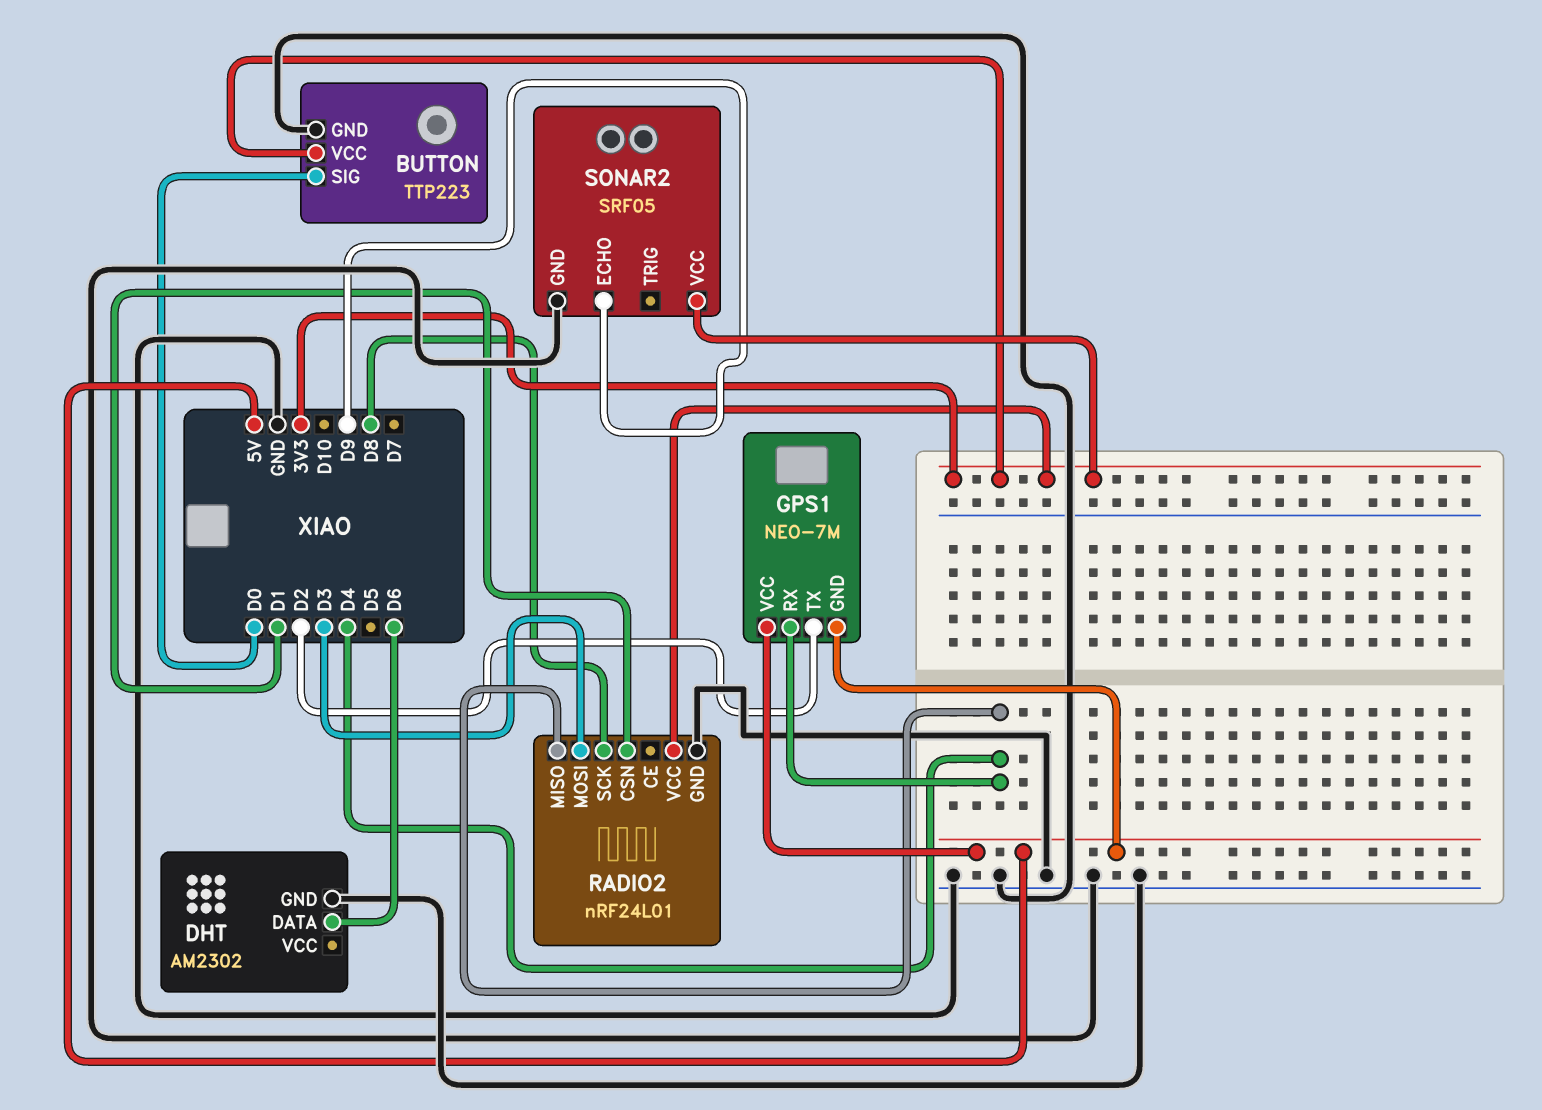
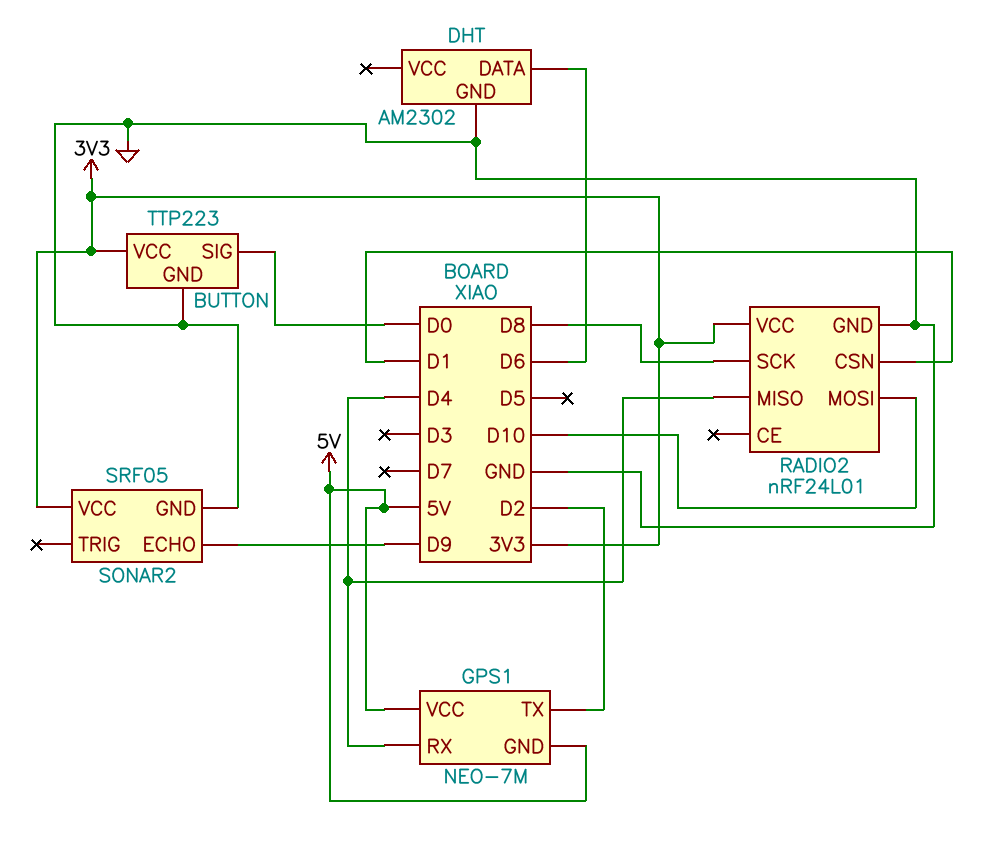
RADIO2 pin MOSI: D3 -> D10

